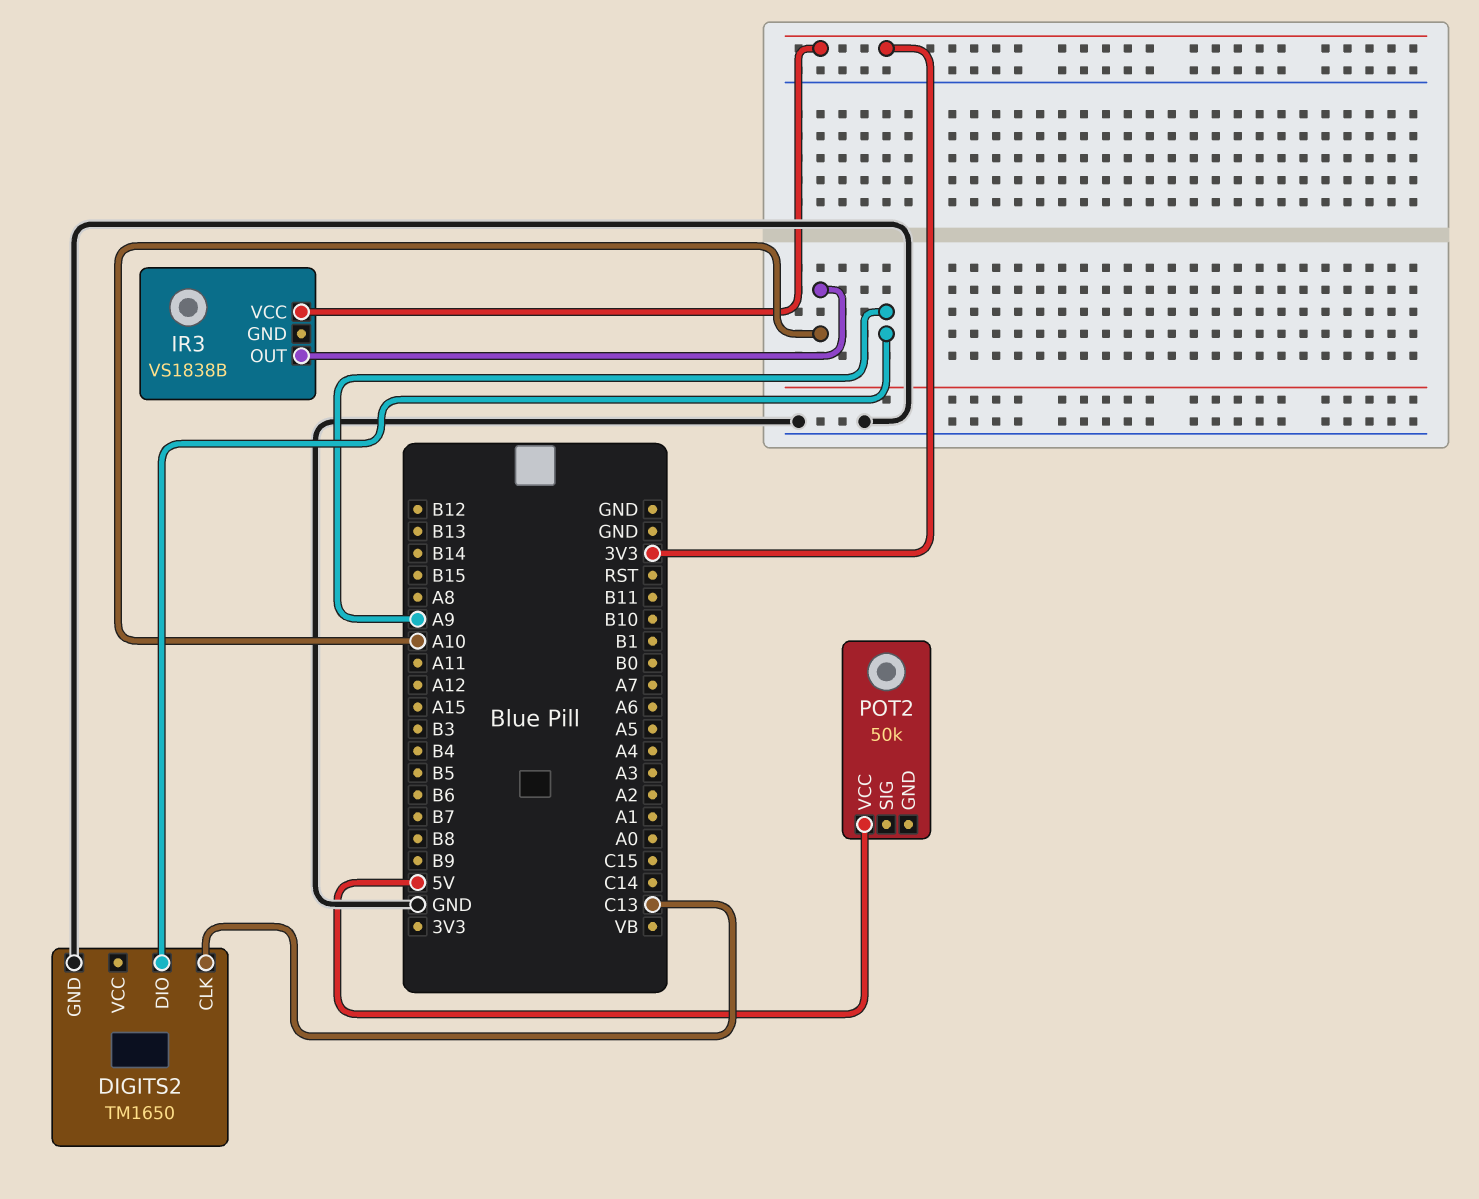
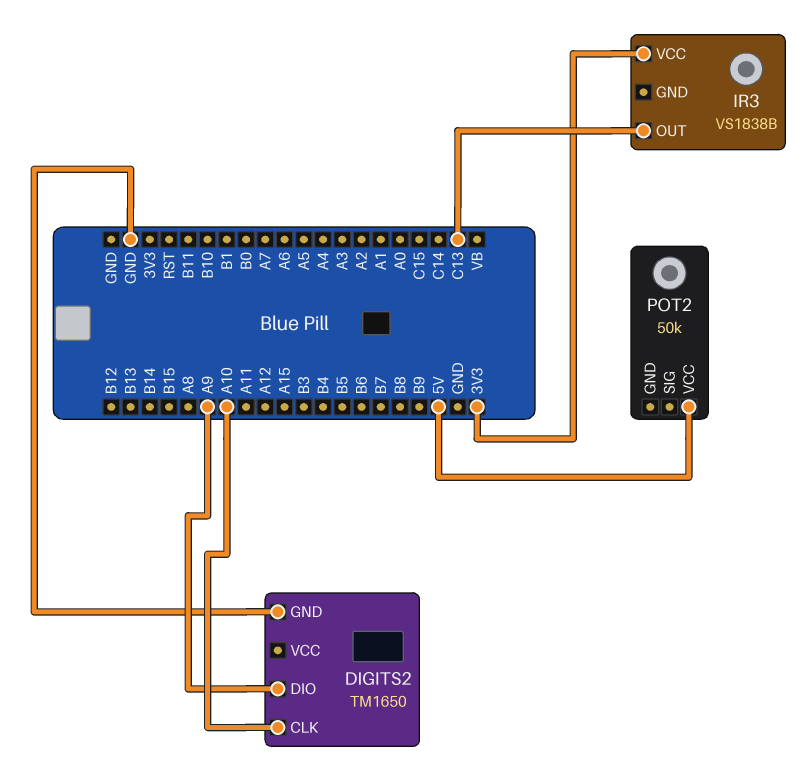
DIGITS2 pin CLK: C13 -> A10
IR3 pin OUT: A10 -> C13

